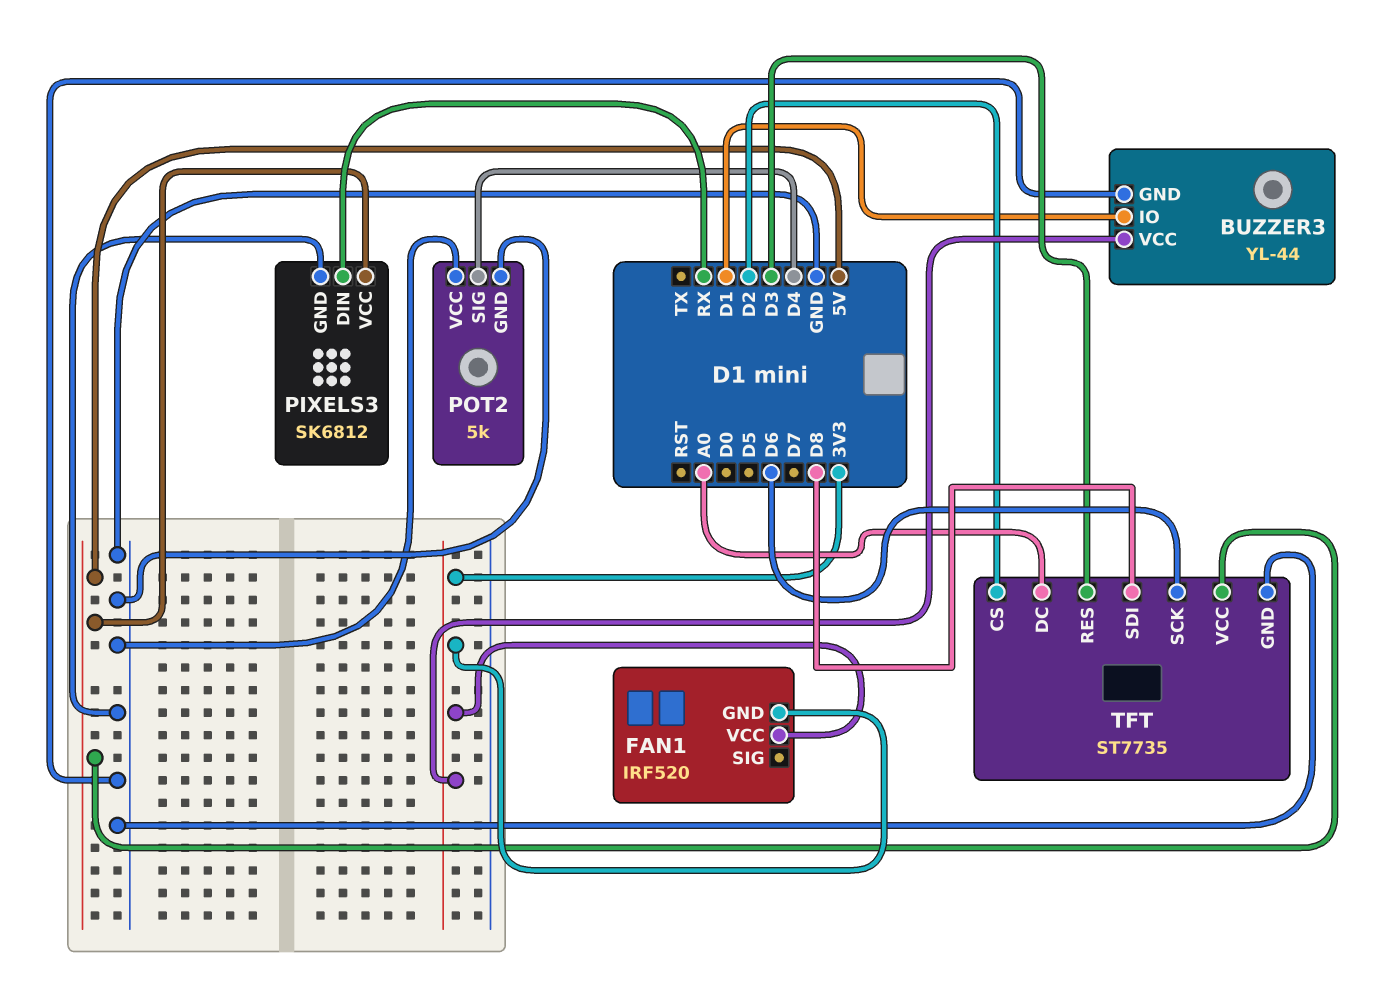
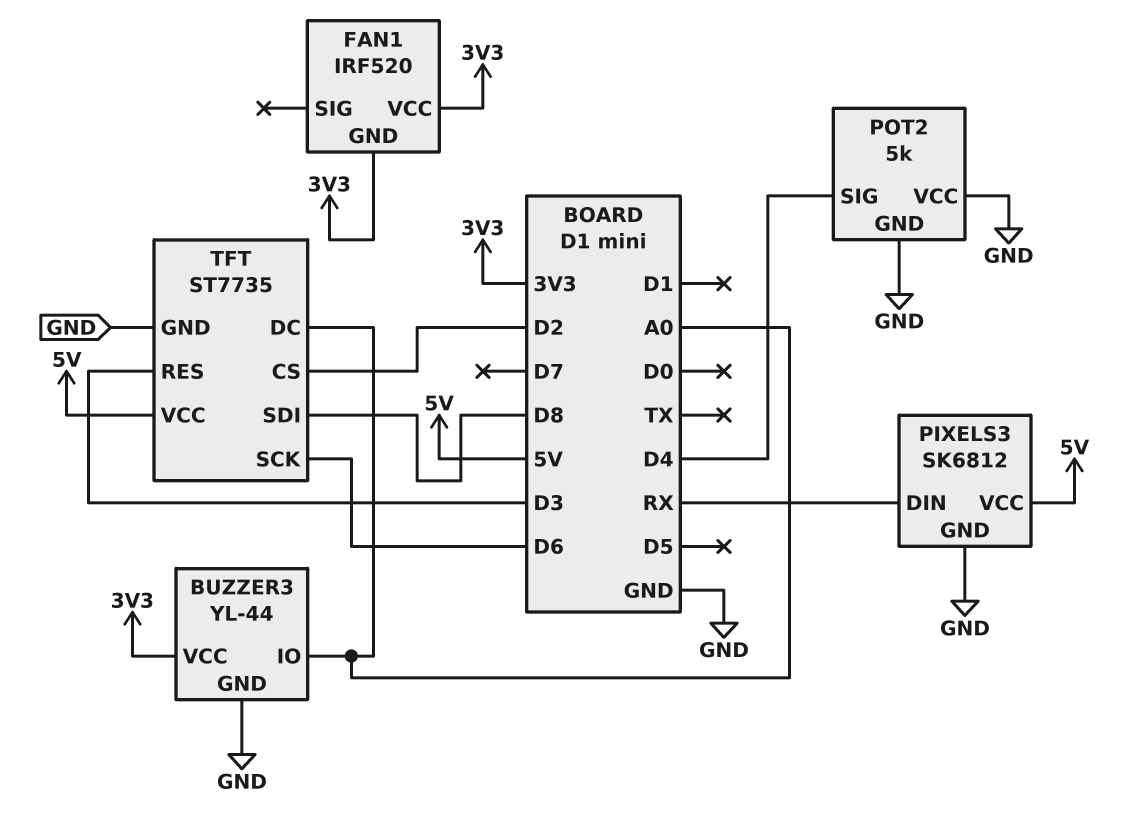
BUZZER3 pin IO: D1 -> A0

